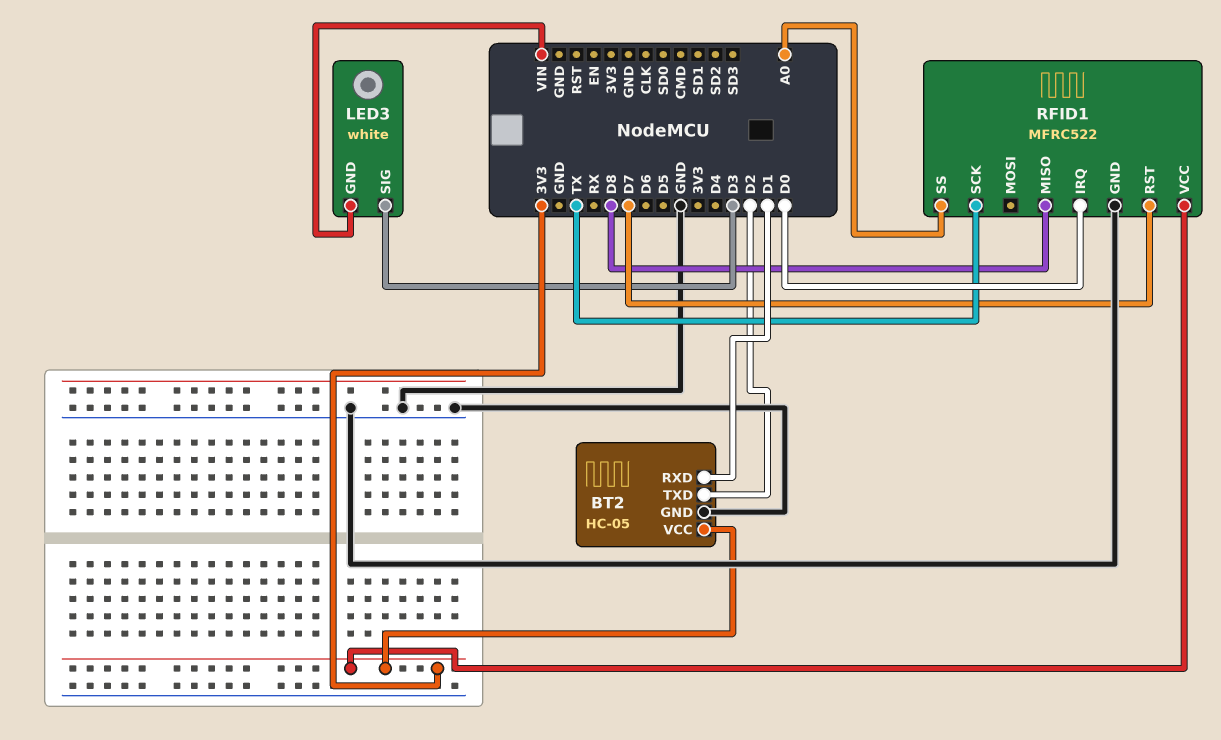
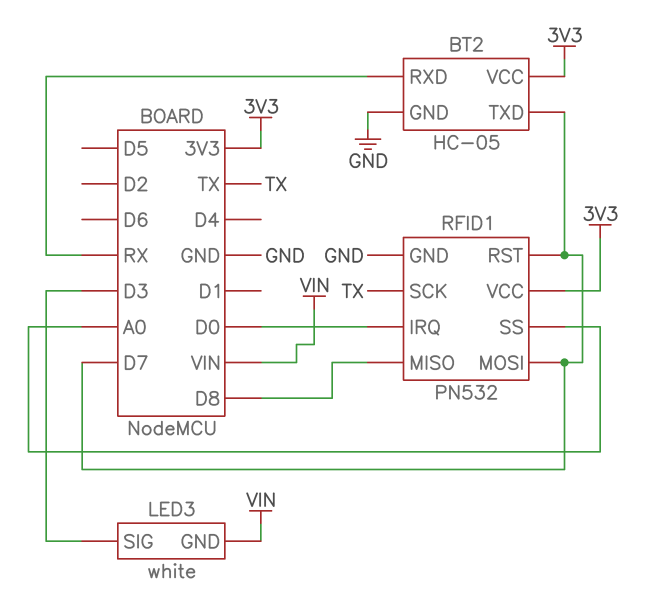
BT2 pin RXD: D1 -> RX
BT2 pin TXD: D2 -> D7
RFID1: MFRC522 -> PN532
RFID1 pin MOSI: none -> D7

